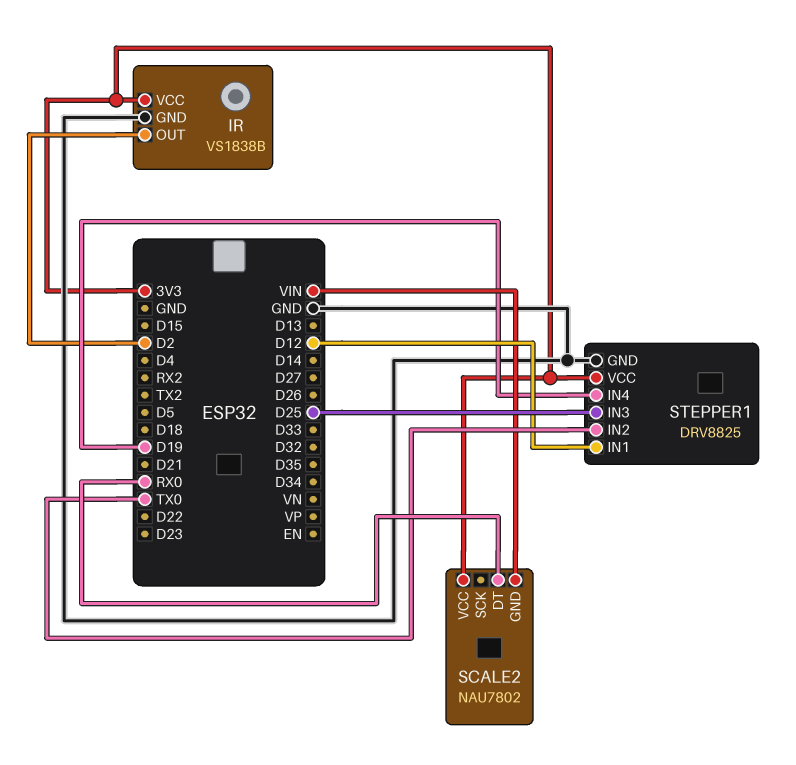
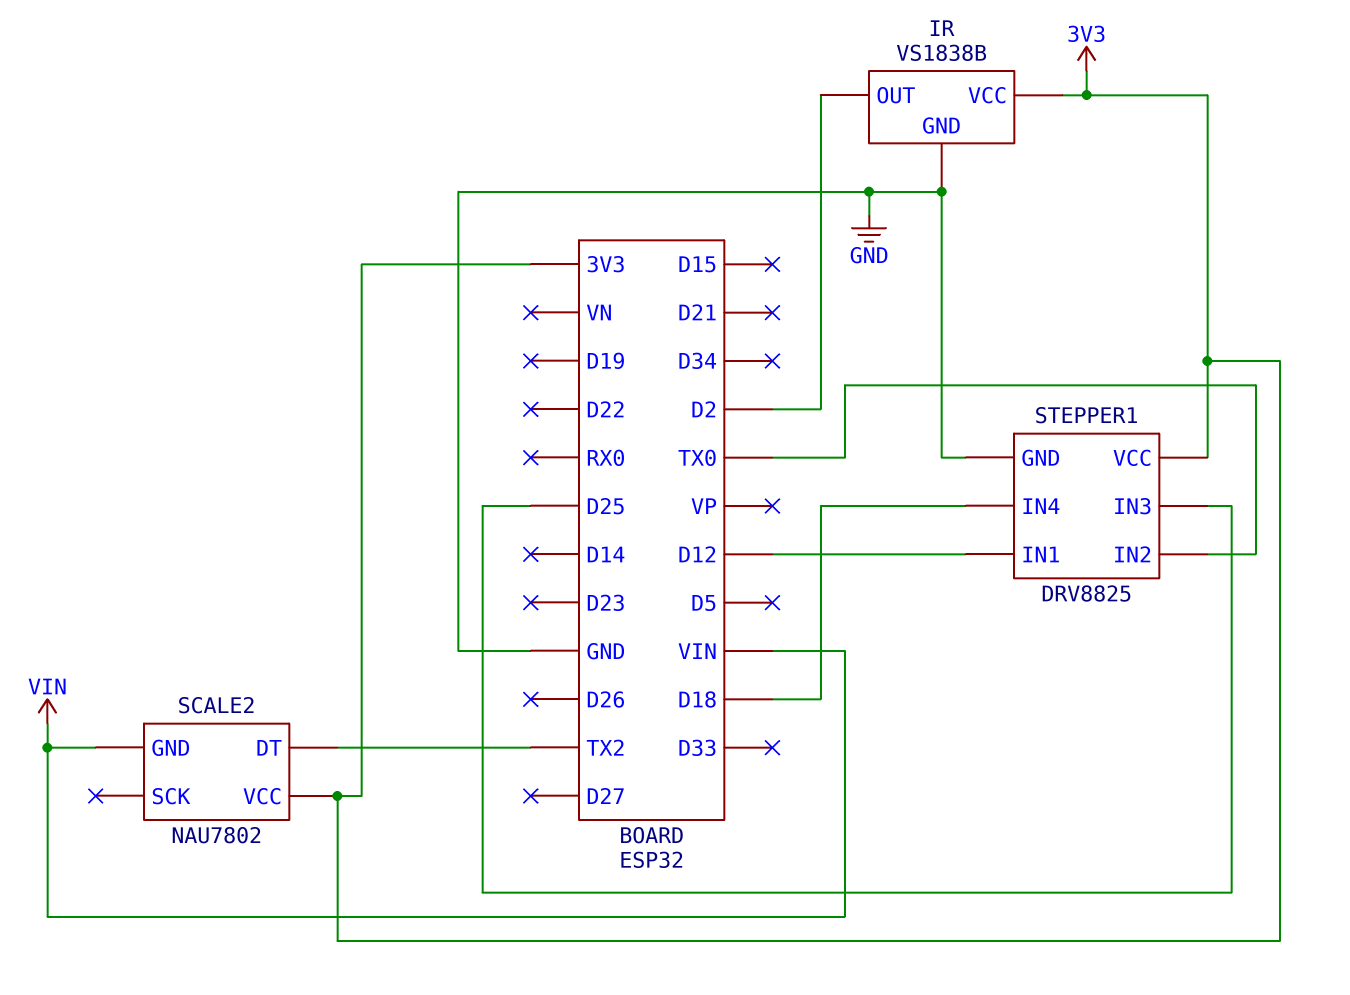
SCALE2 pin DT: RX0 -> TX2
STEPPER1 pin IN4: D19 -> D18

